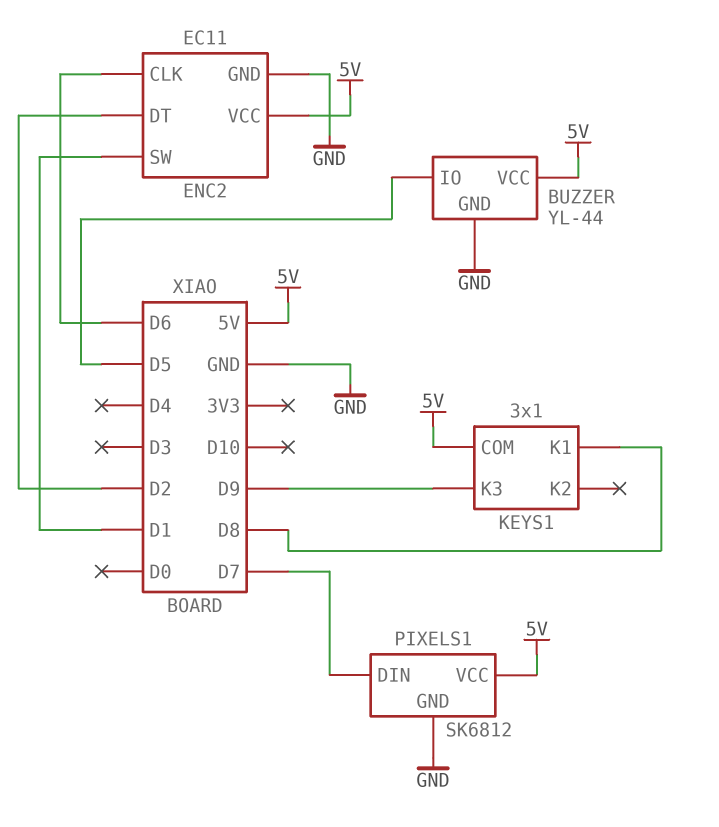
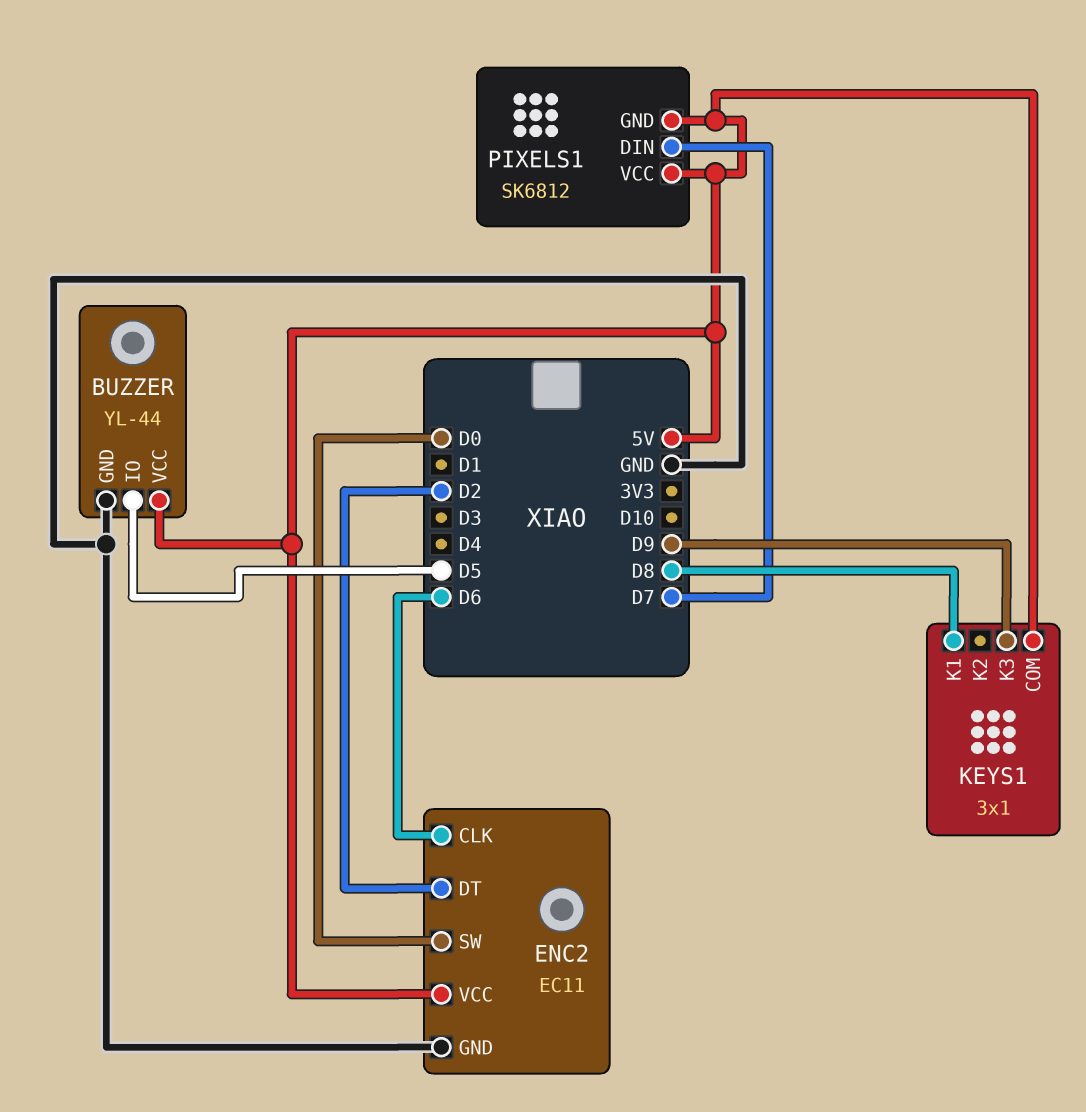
ENC2 pin SW: D1 -> D0
PIXELS1 pin GND: GND -> 5V

